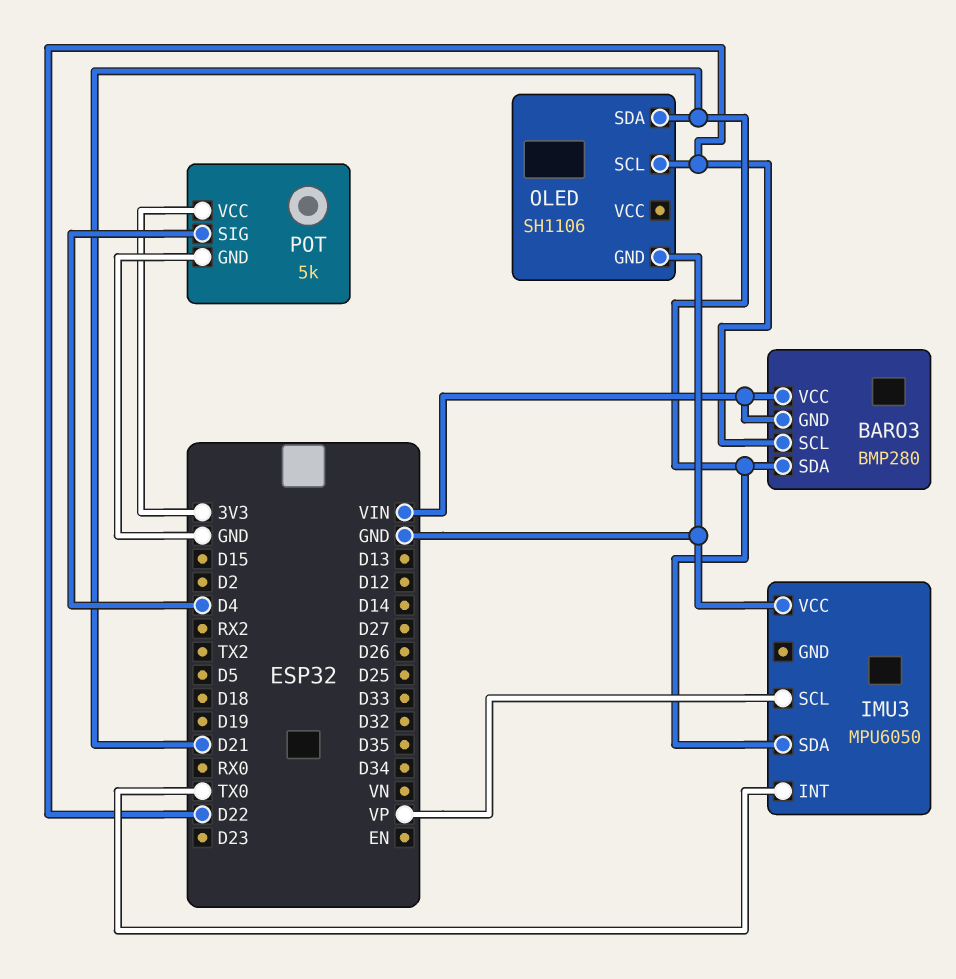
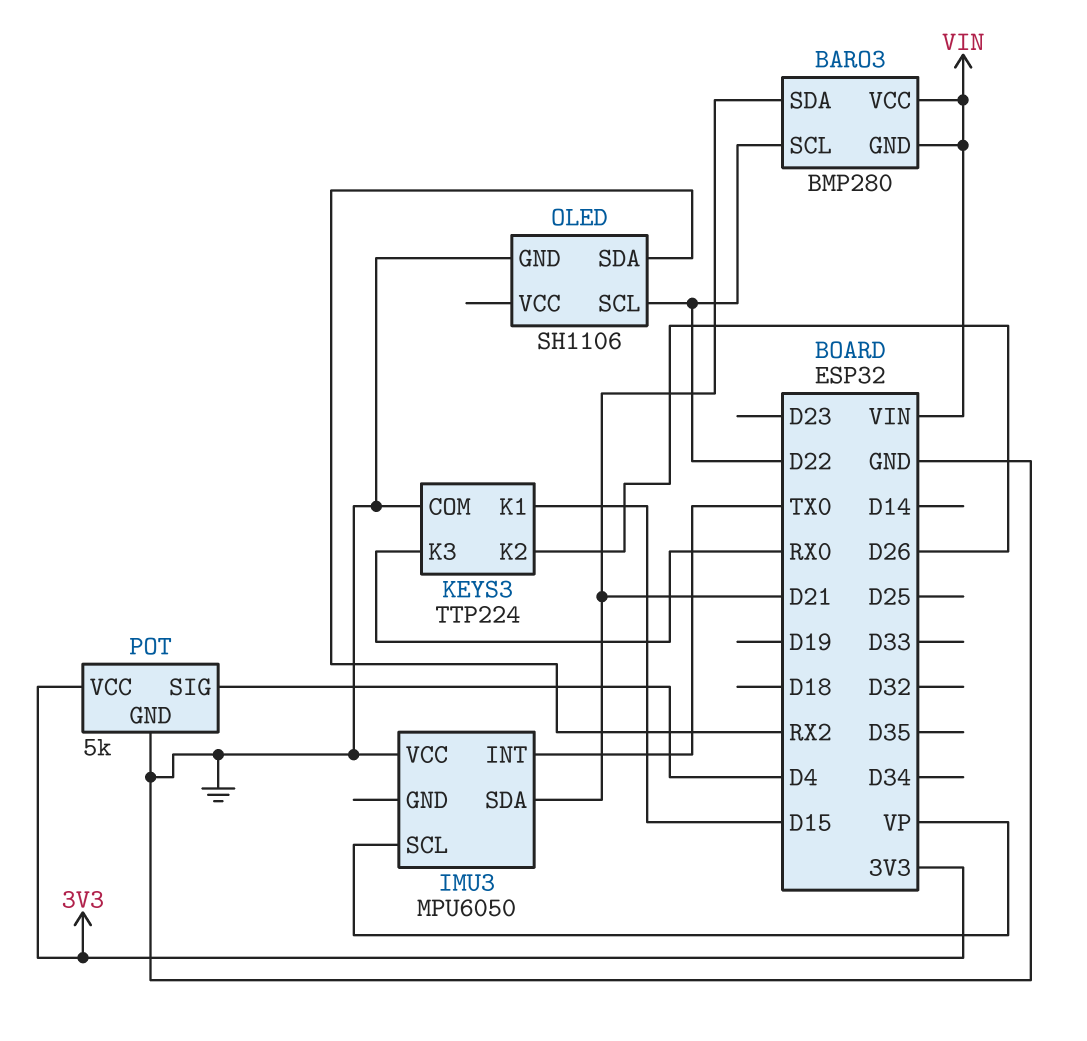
KEYS3: none -> TTP224
KEYS3 pin COM: none -> GND
KEYS3 pin K1: none -> D15
KEYS3 pin K2: none -> D26
KEYS3 pin K3: none -> RX0
OLED pin SDA: D21 -> RX2

